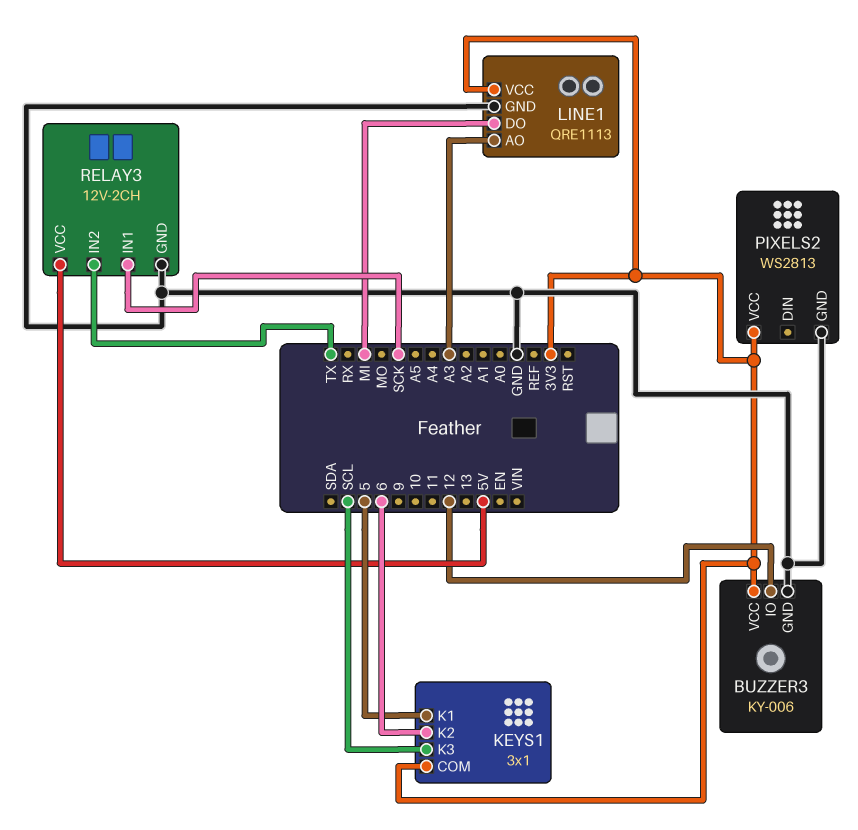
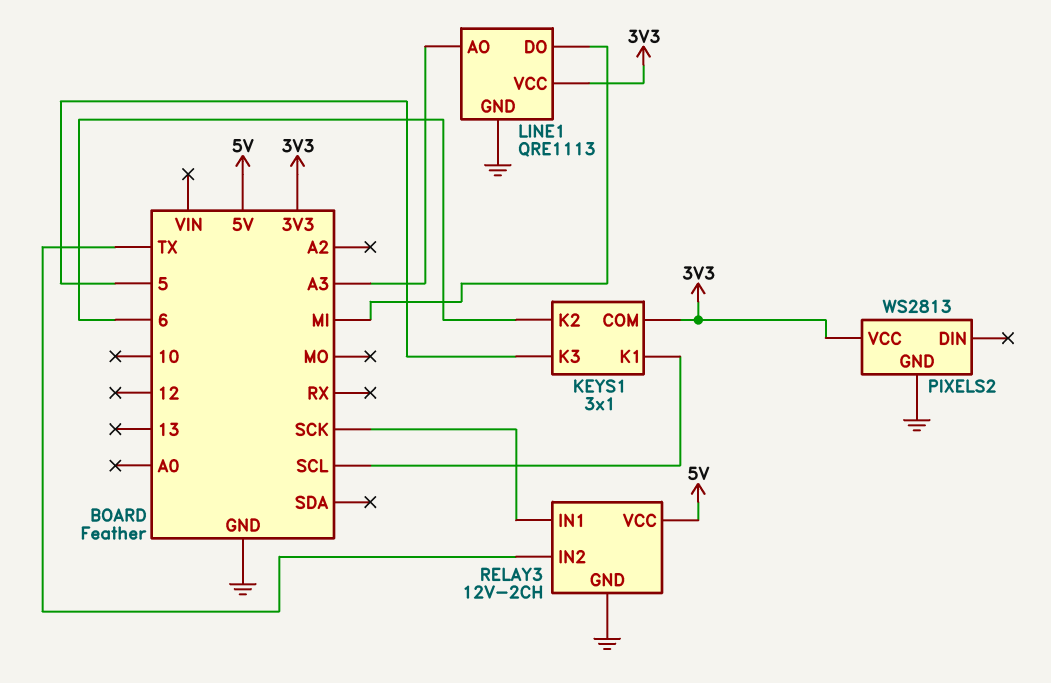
BUZZER3: KY-006 -> none
BUZZER3 pin GND: GND -> none
BUZZER3 pin IO: 12 -> none
BUZZER3 pin VCC: 3V3 -> none
KEYS1 pin K1: 5 -> SCL
KEYS1 pin K3: SCL -> 5

